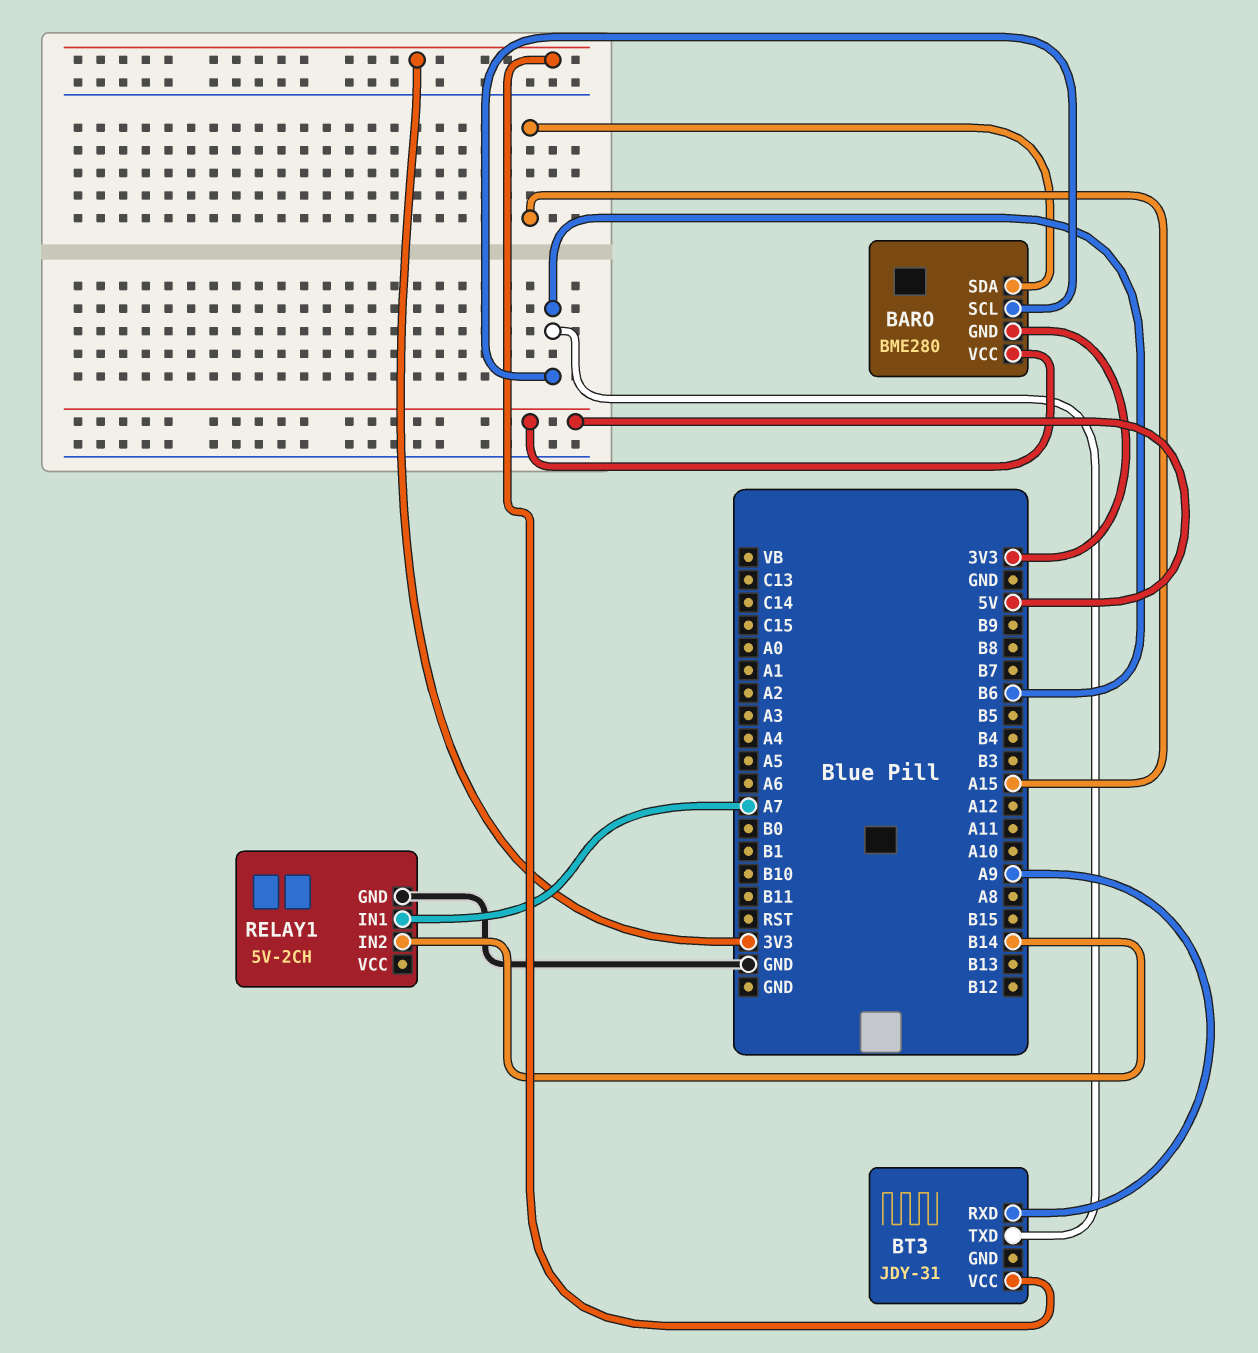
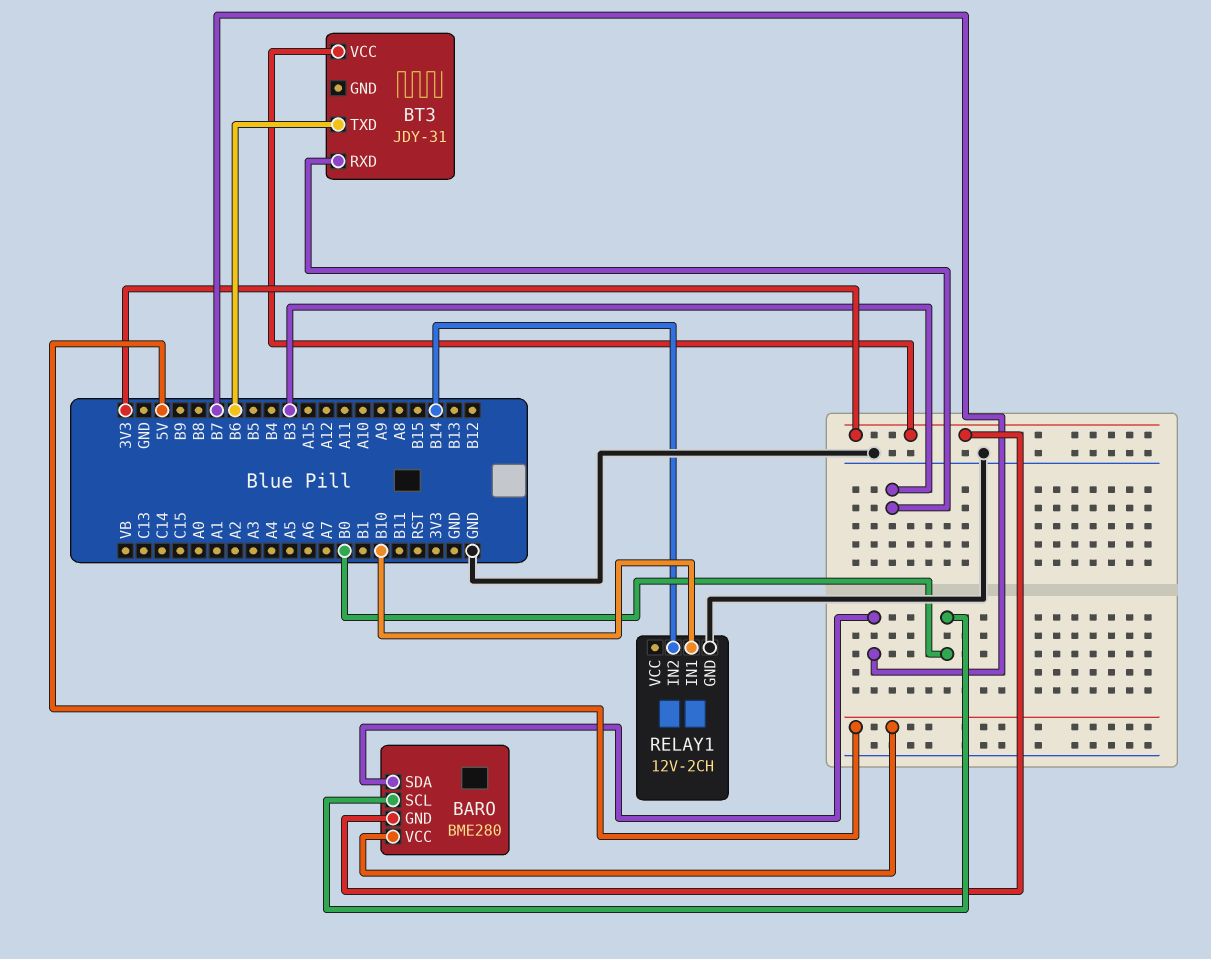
BARO pin SCL: B6 -> B0
BARO pin SDA: A15 -> B7
BT3 pin RXD: A9 -> B3
RELAY1: 5V-2CH -> 12V-2CH
RELAY1 pin IN1: A7 -> B10

